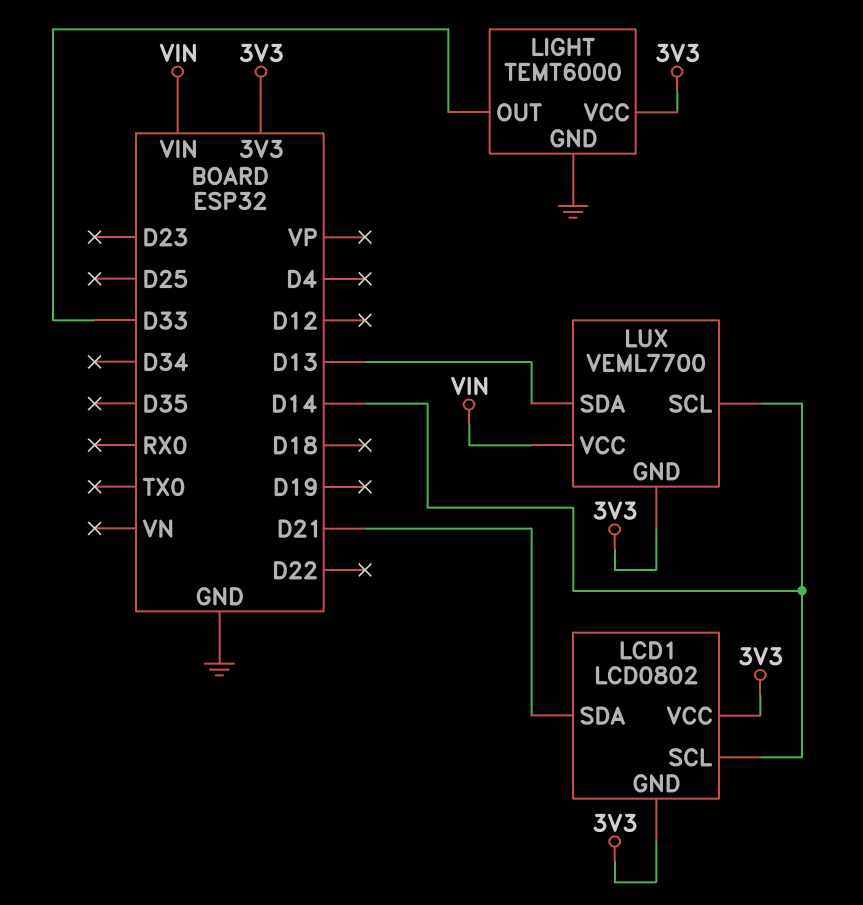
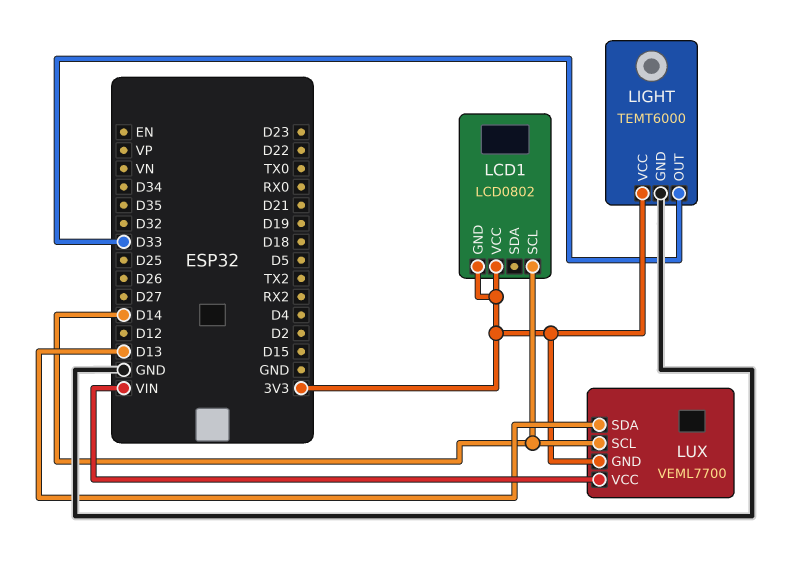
LCD1 pin SDA: D21 -> none

